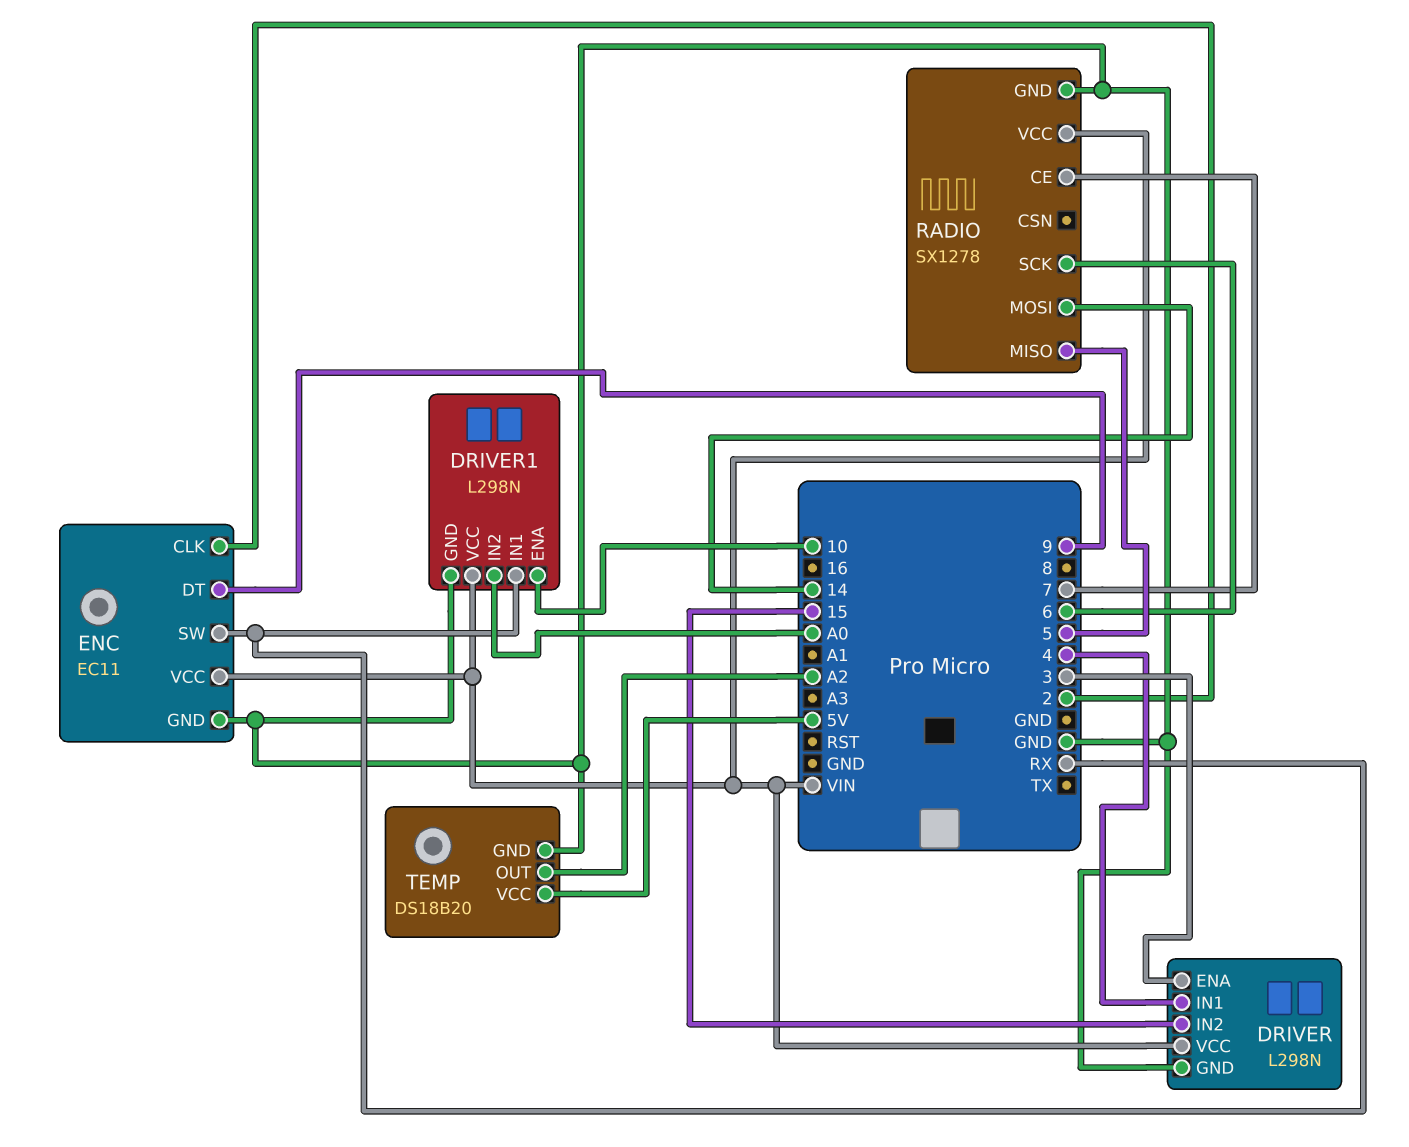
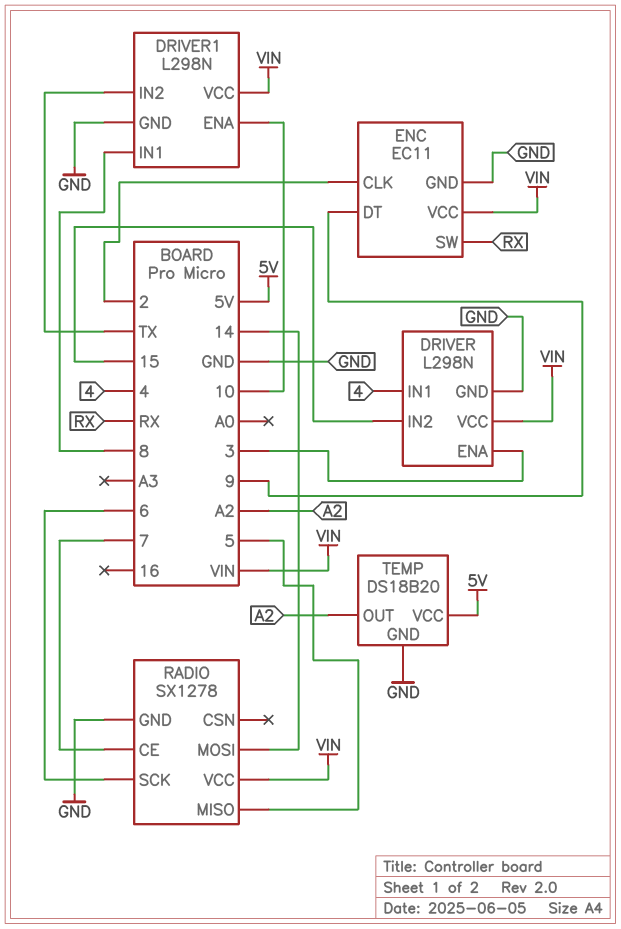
DRIVER1 pin IN1: RX -> 8
DRIVER1 pin IN2: A0 -> TX

